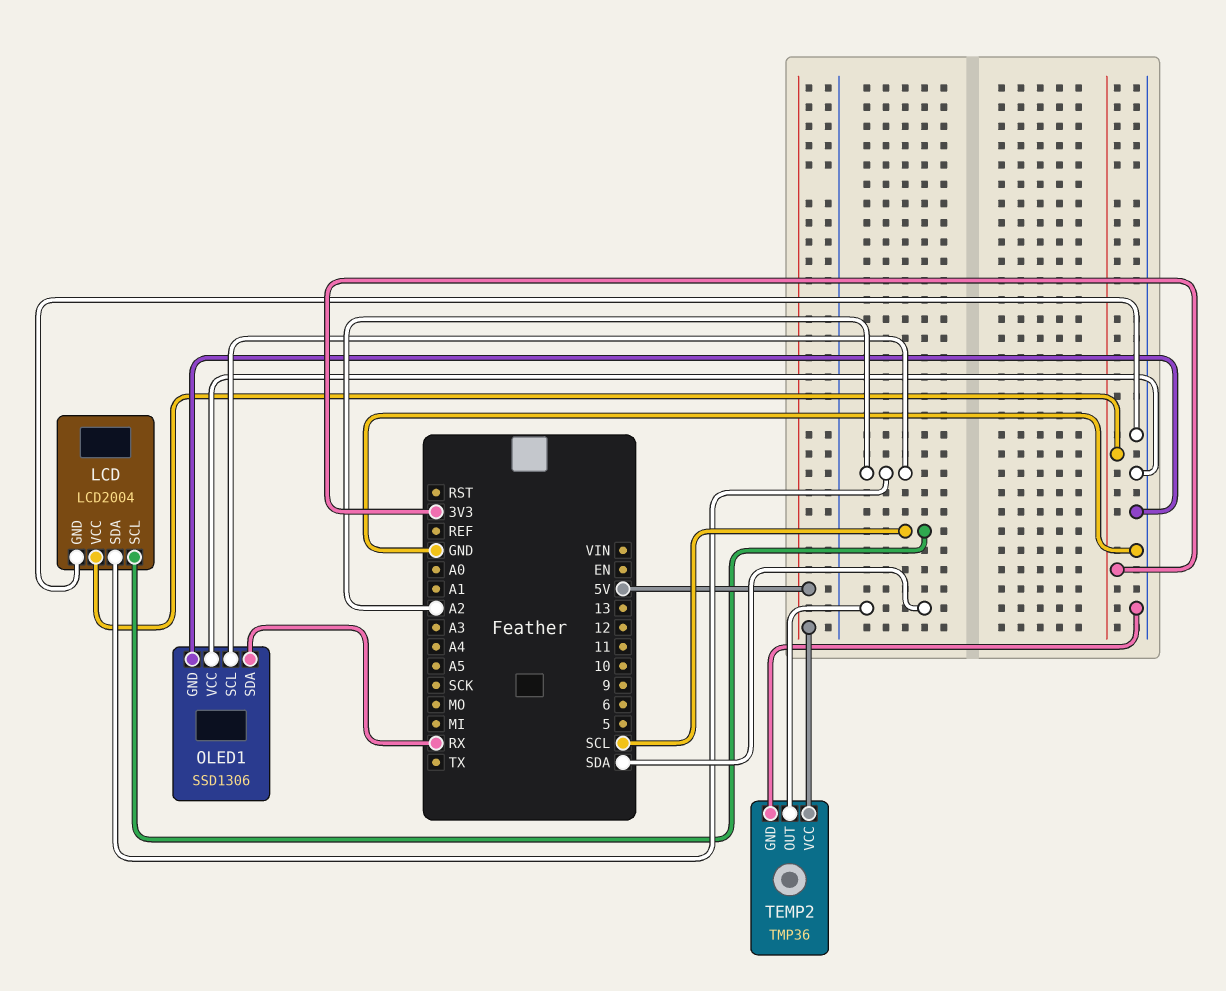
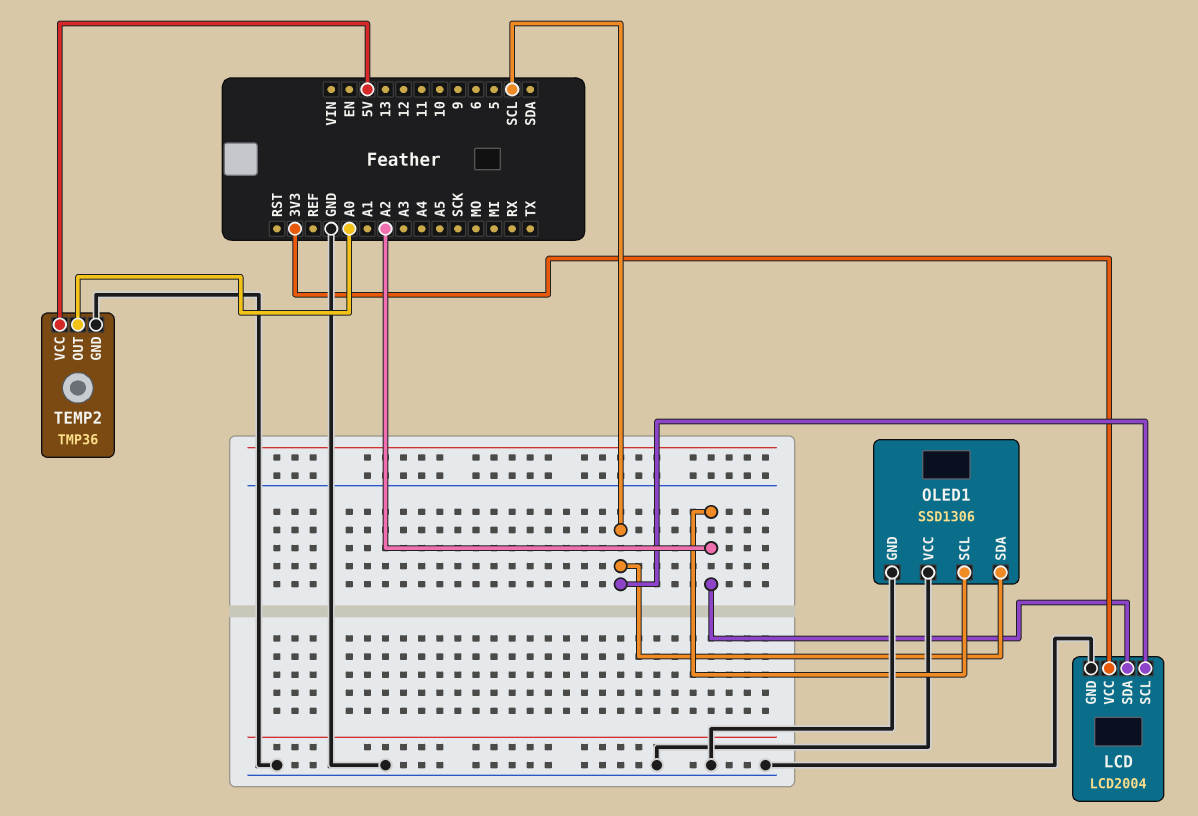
OLED1 pin SDA: RX -> SCL
TEMP2 pin OUT: SDA -> A0

